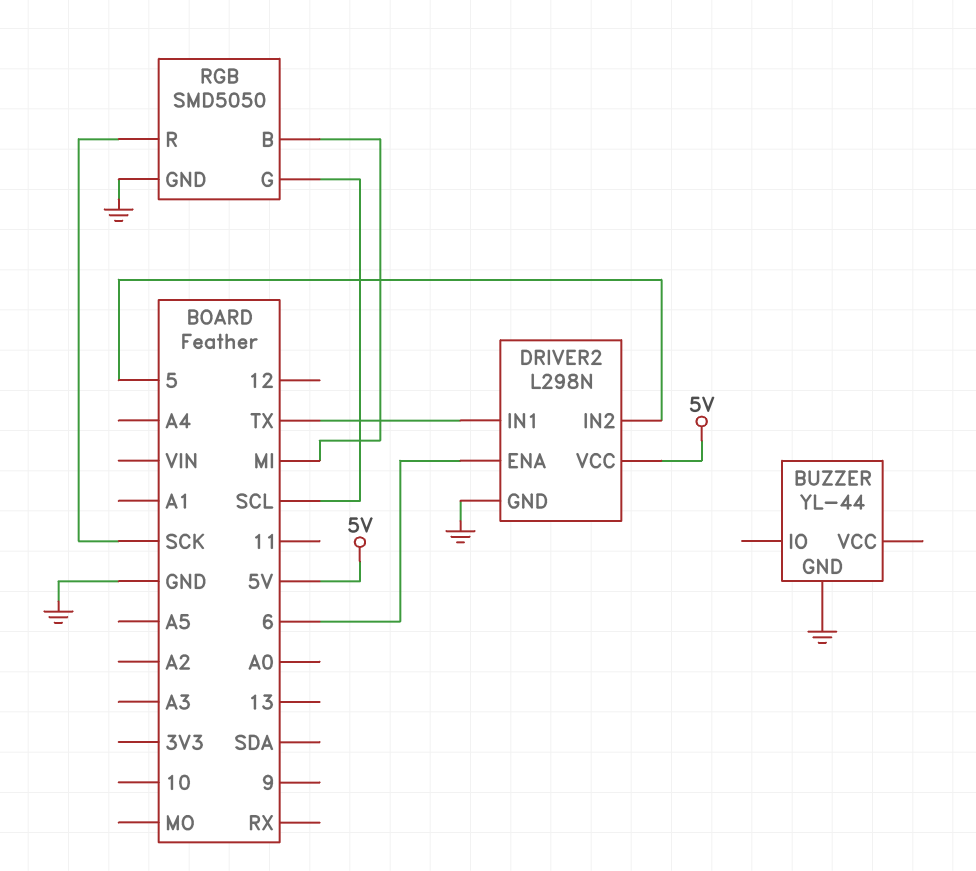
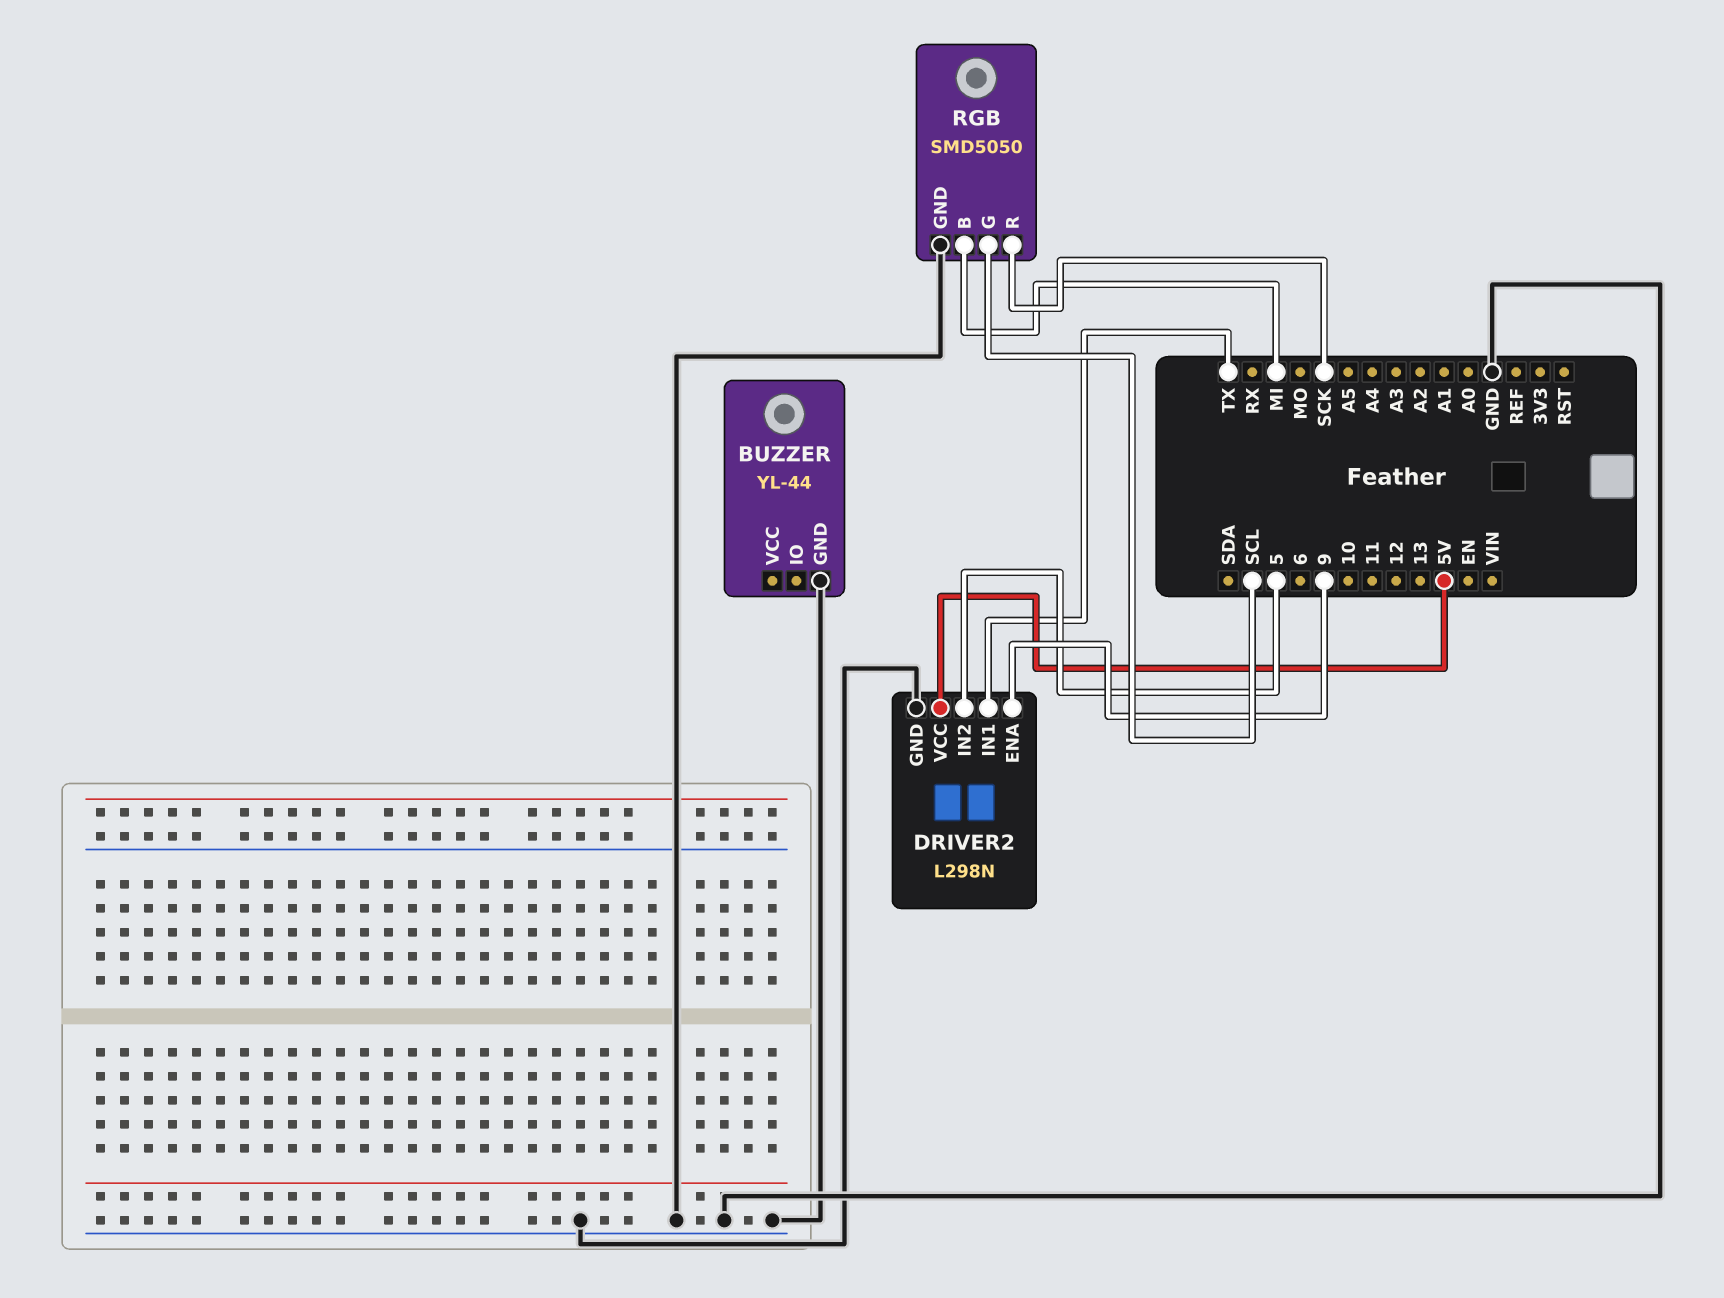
DRIVER2 pin ENA: 6 -> 9

